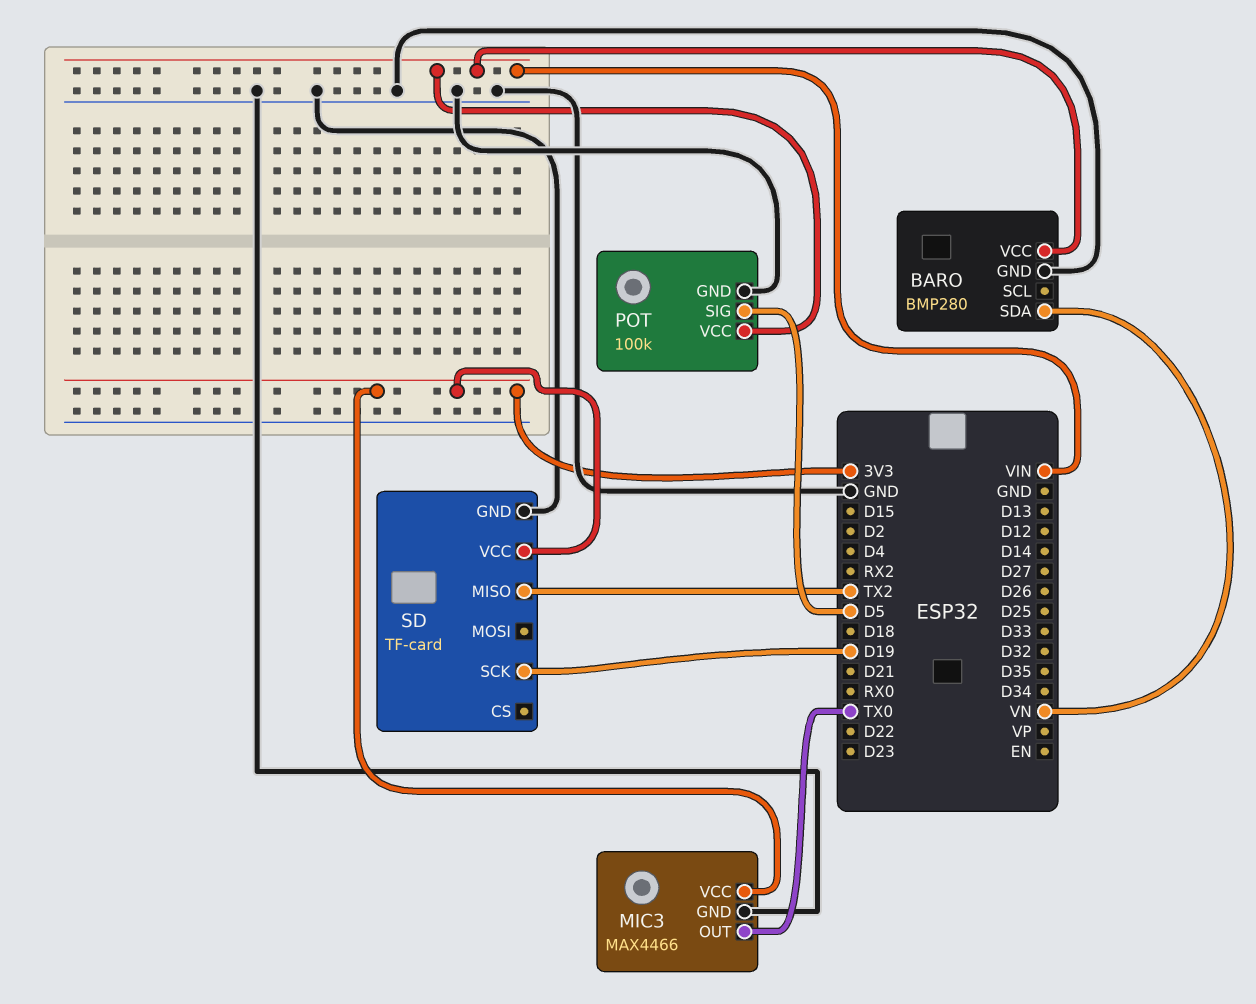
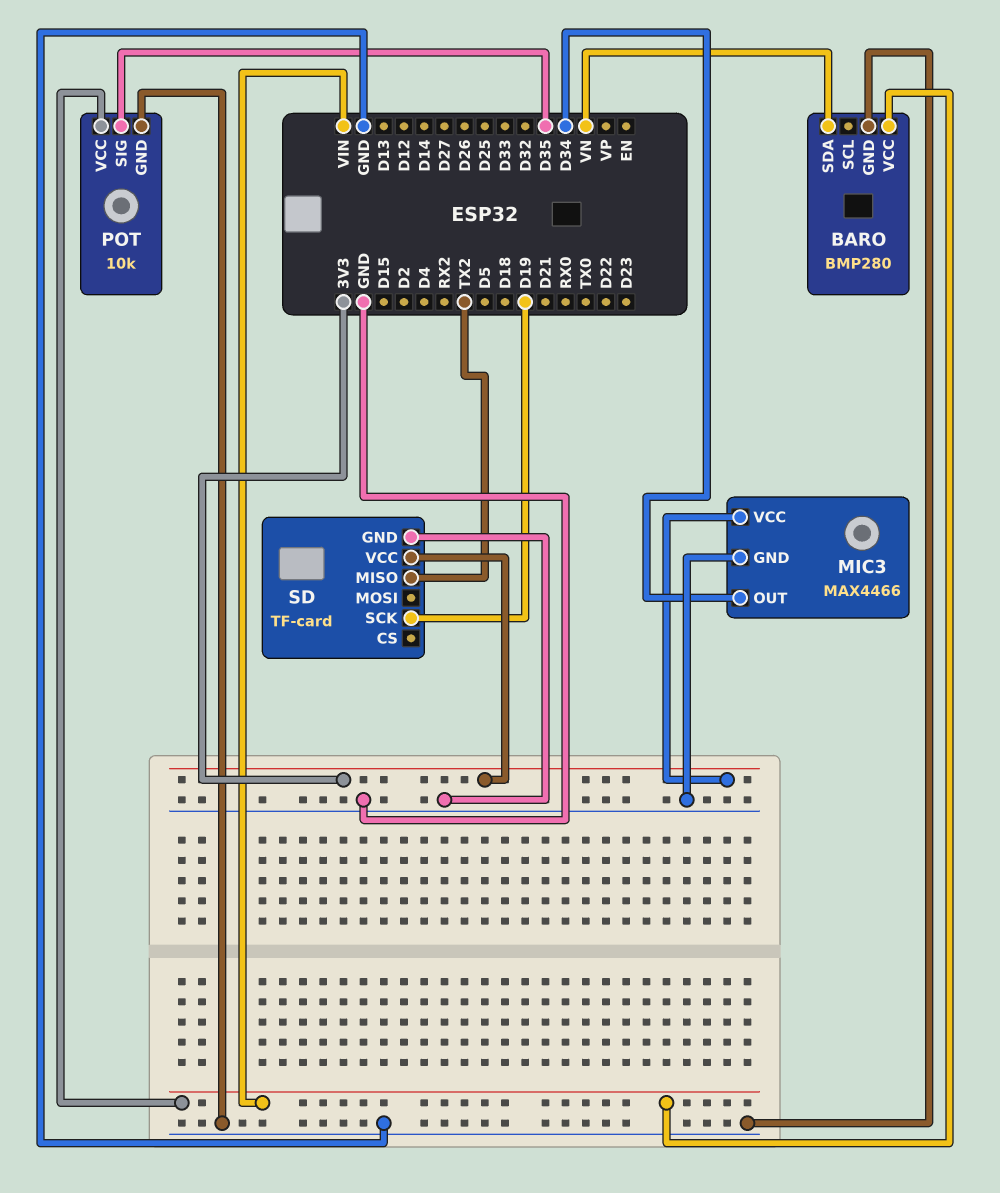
MIC3 pin OUT: TX0 -> D34
POT: 100k -> 10k
POT pin SIG: D5 -> D35

